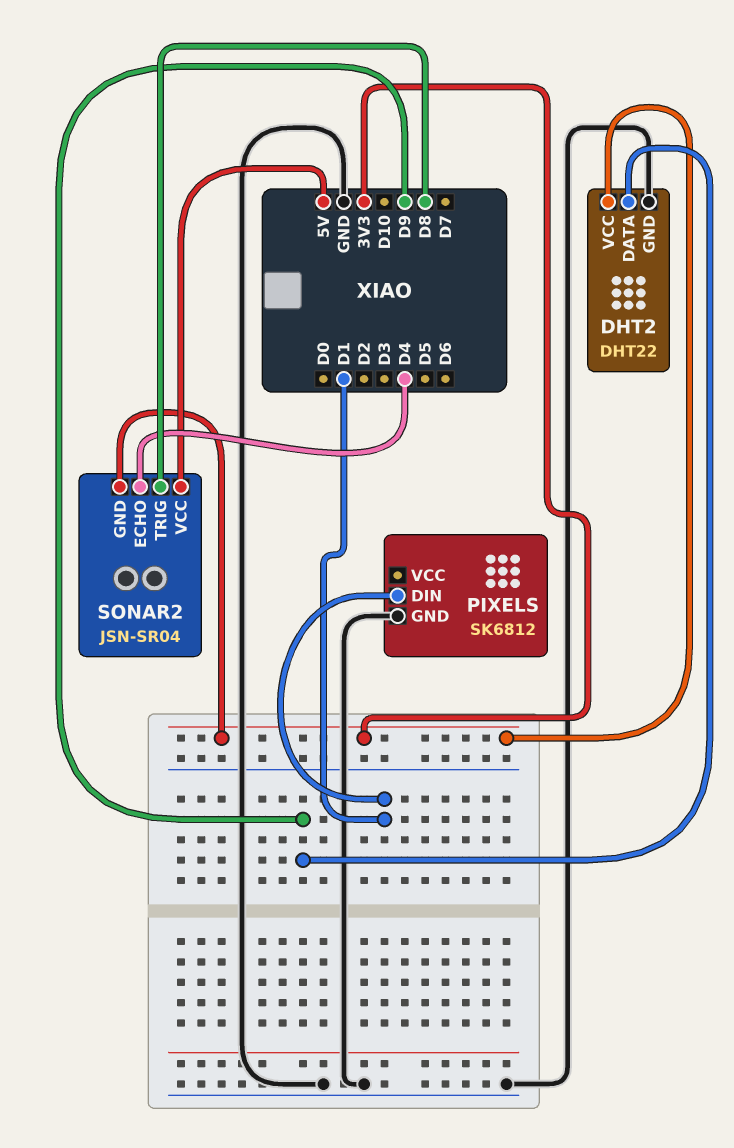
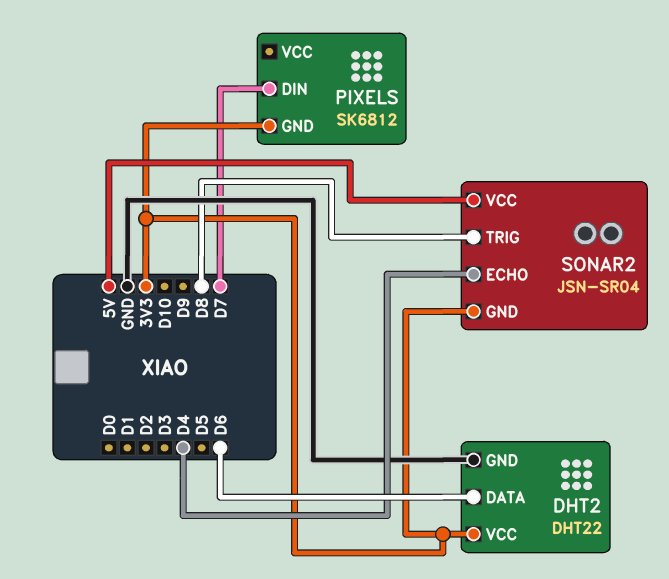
DHT2 pin DATA: D9 -> D6
PIXELS pin DIN: D1 -> D7
PIXELS pin GND: GND -> 3V3

